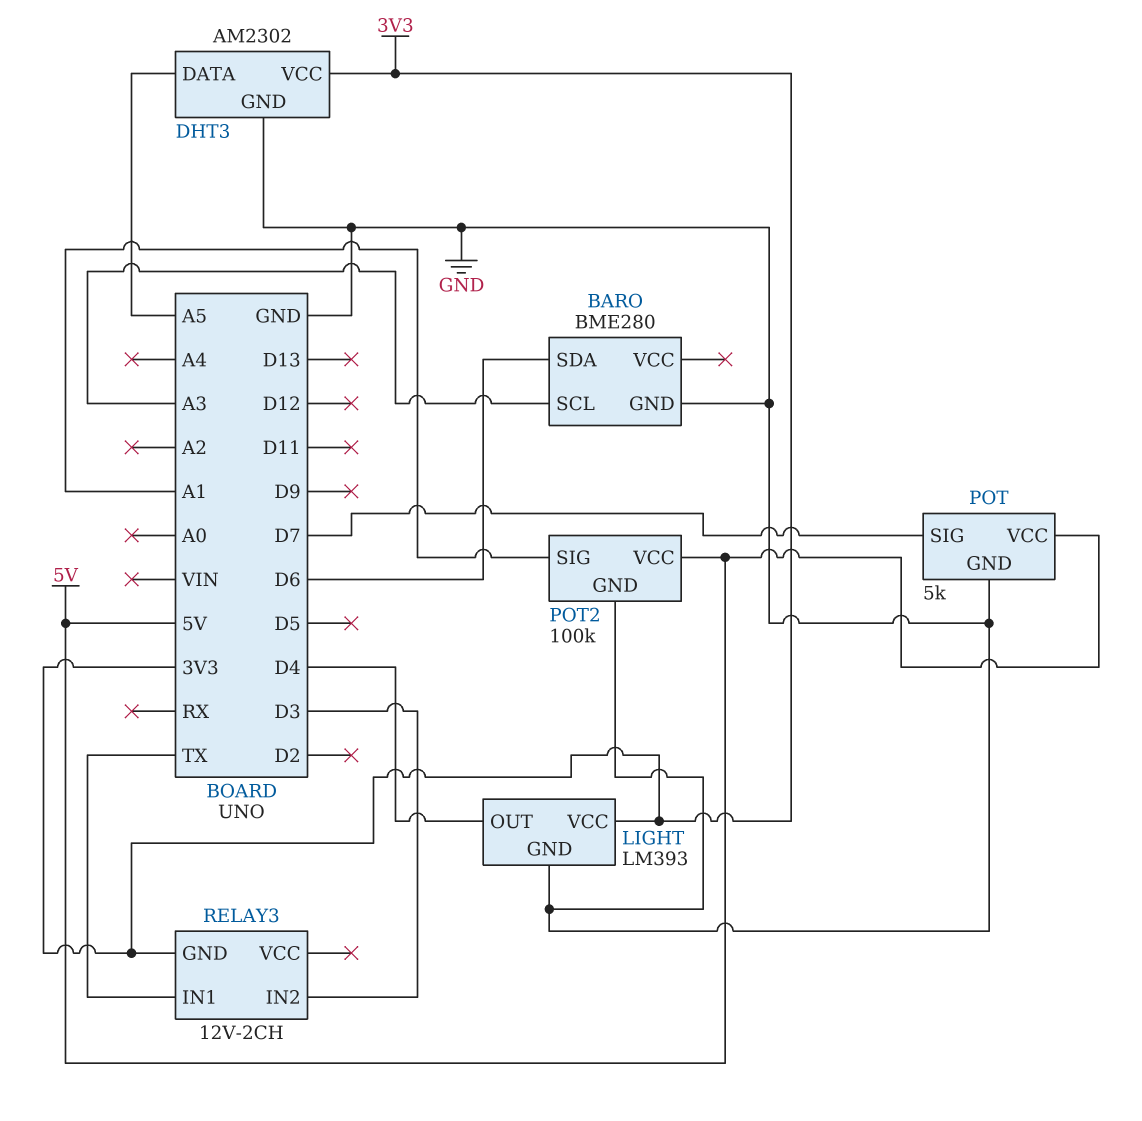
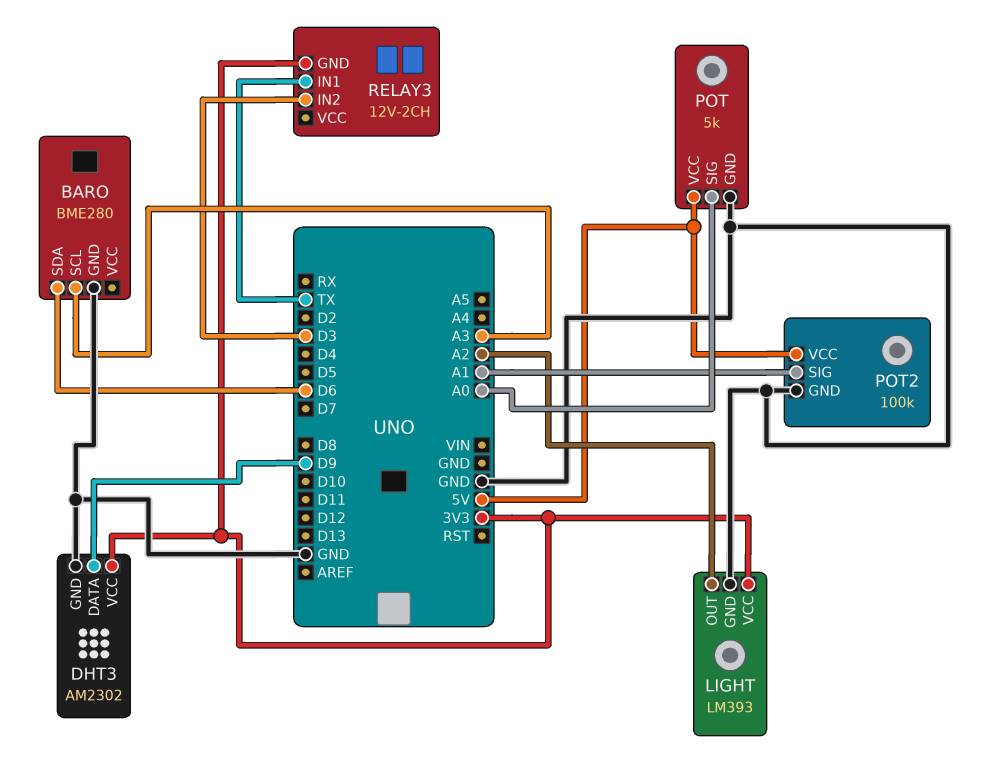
DHT3 pin DATA: A5 -> D9
LIGHT pin OUT: D4 -> A2
POT pin SIG: D7 -> A0

